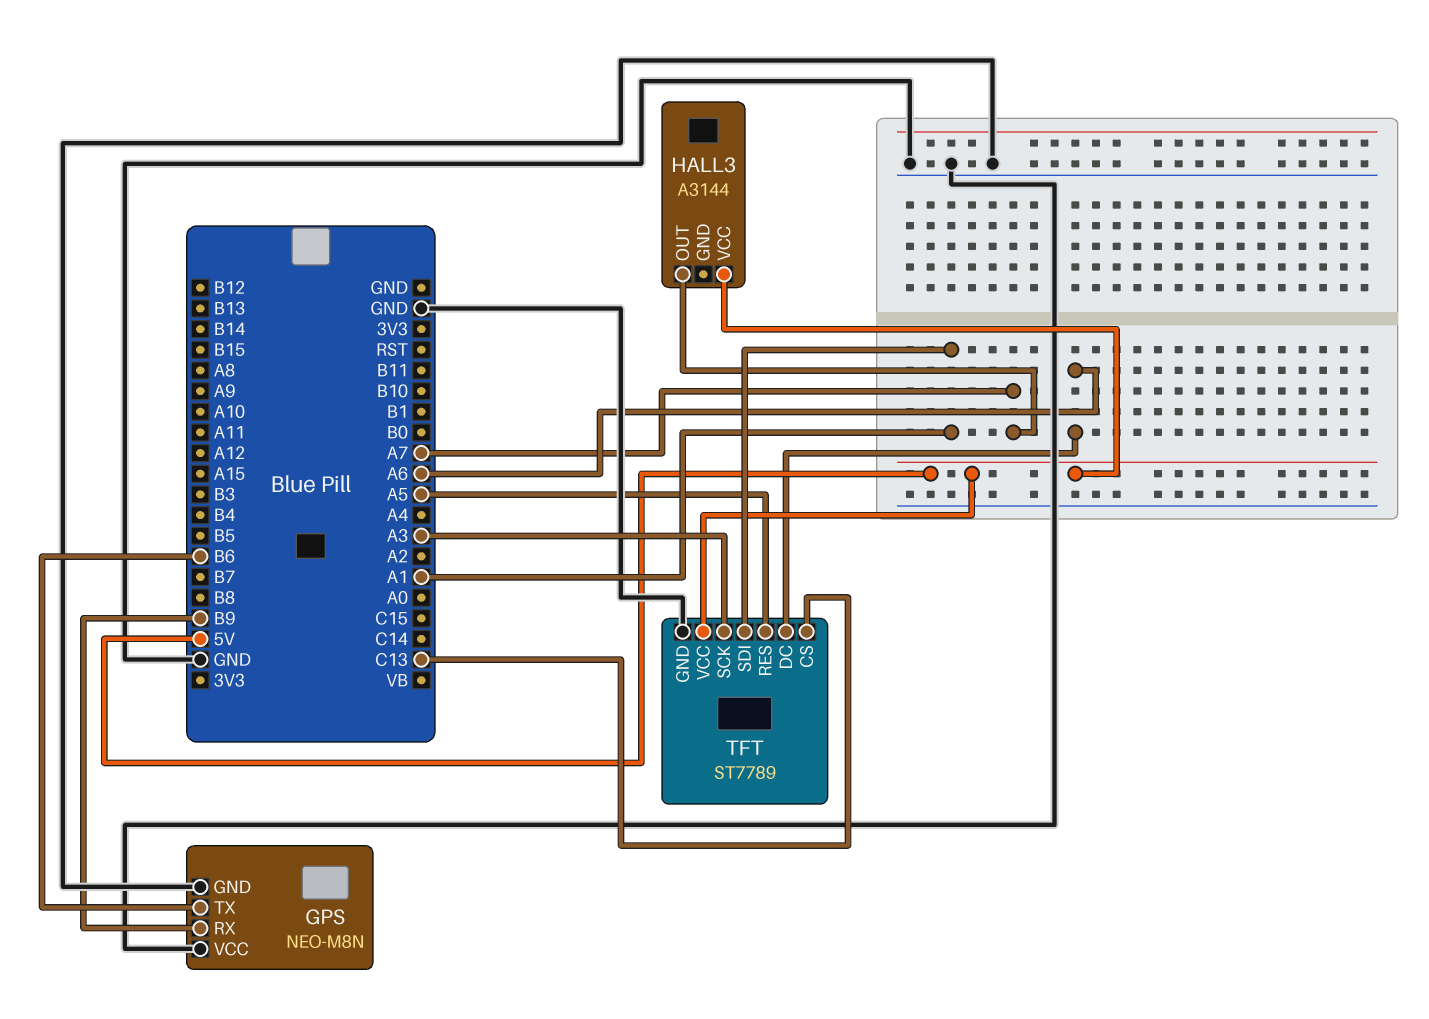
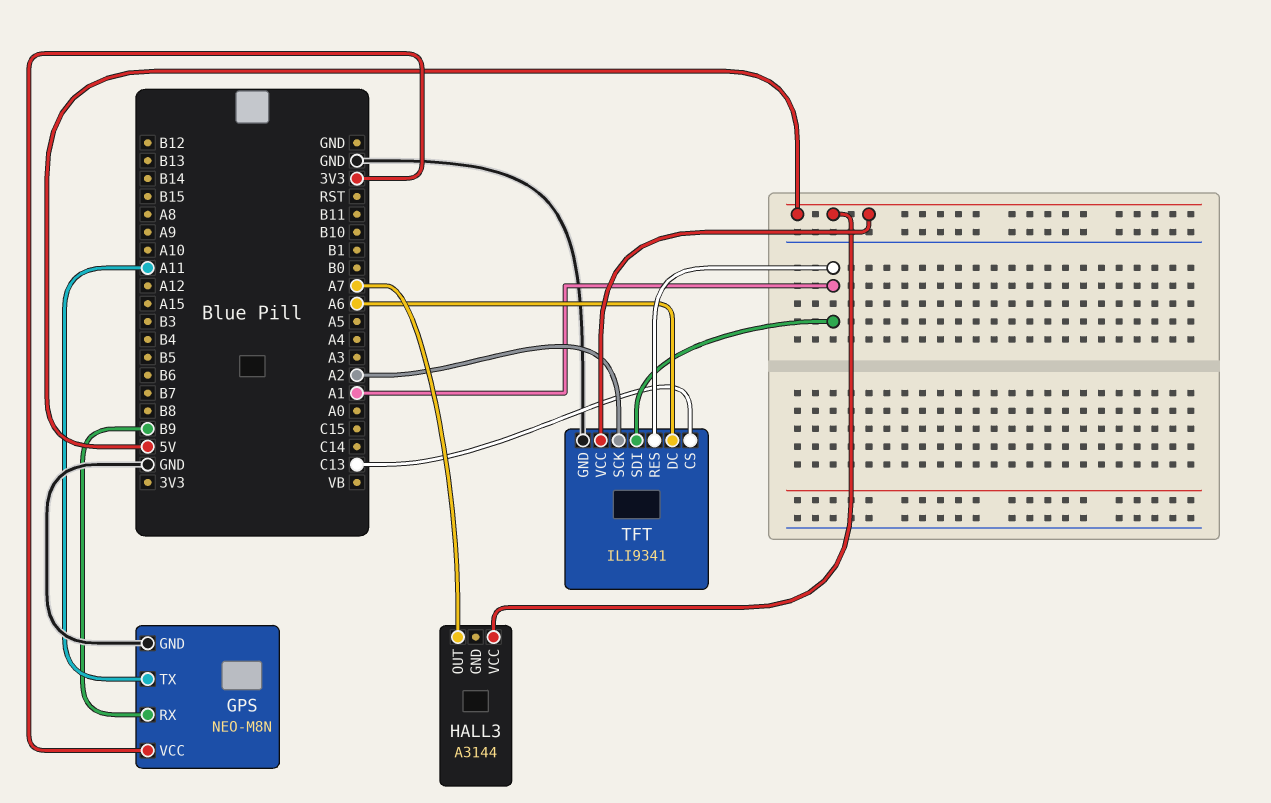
GPS pin TX: B6 -> A11
GPS pin VCC: GND -> 3V3
TFT: ST7789 -> ILI9341
TFT pin RES: A5 -> A1
TFT pin SCK: A3 -> A2

